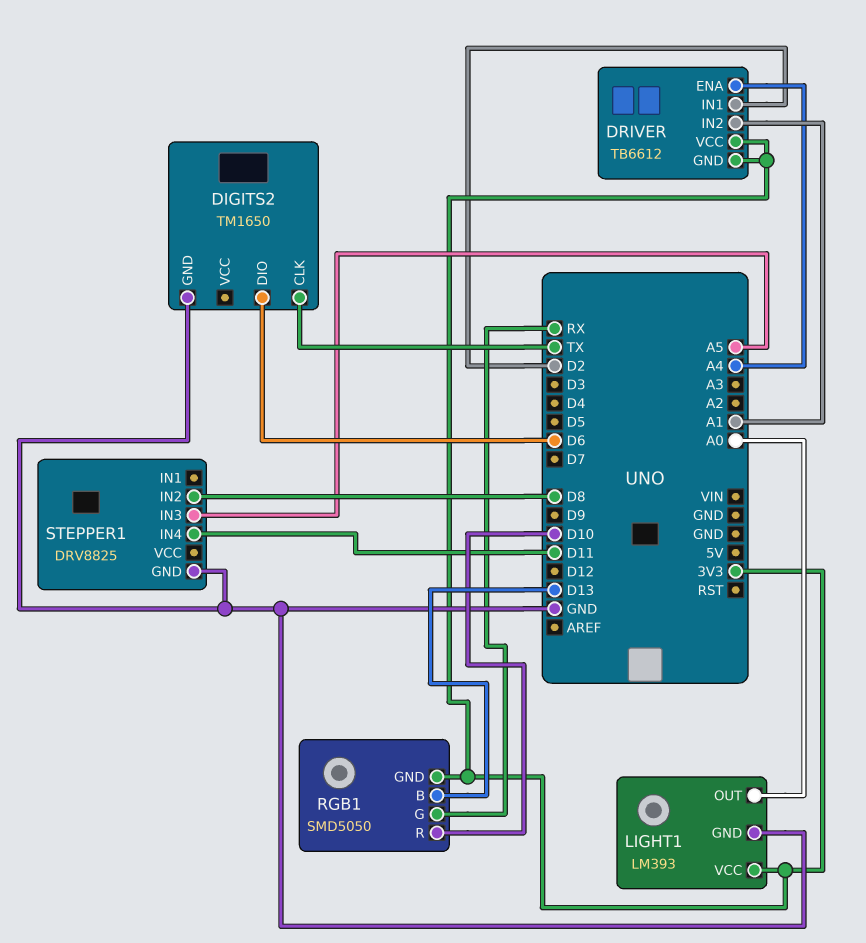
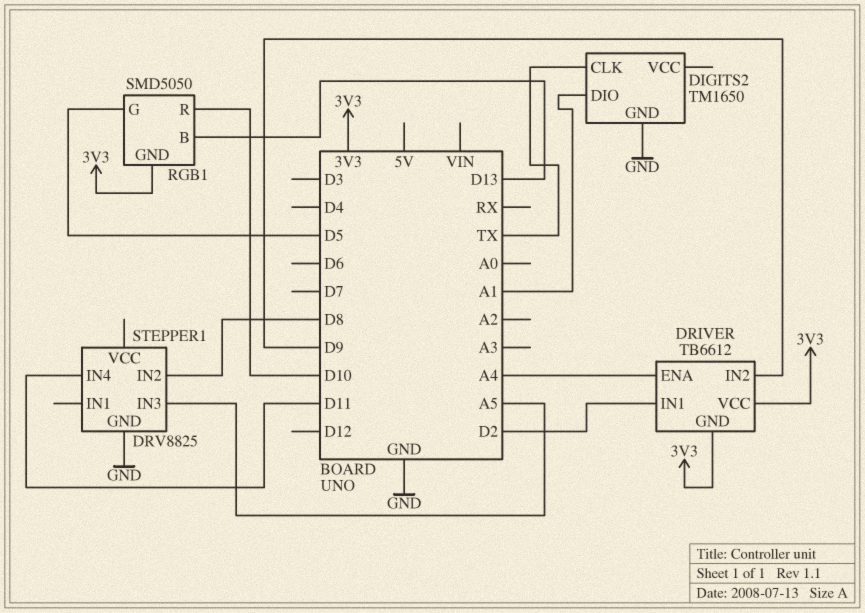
DIGITS2 pin DIO: D6 -> A1
DRIVER pin IN2: A1 -> D9
LIGHT1: LM393 -> none
LIGHT1 pin GND: GND -> none
LIGHT1 pin OUT: A0 -> none
LIGHT1 pin VCC: 3V3 -> none
RGB1 pin G: RX -> D5

